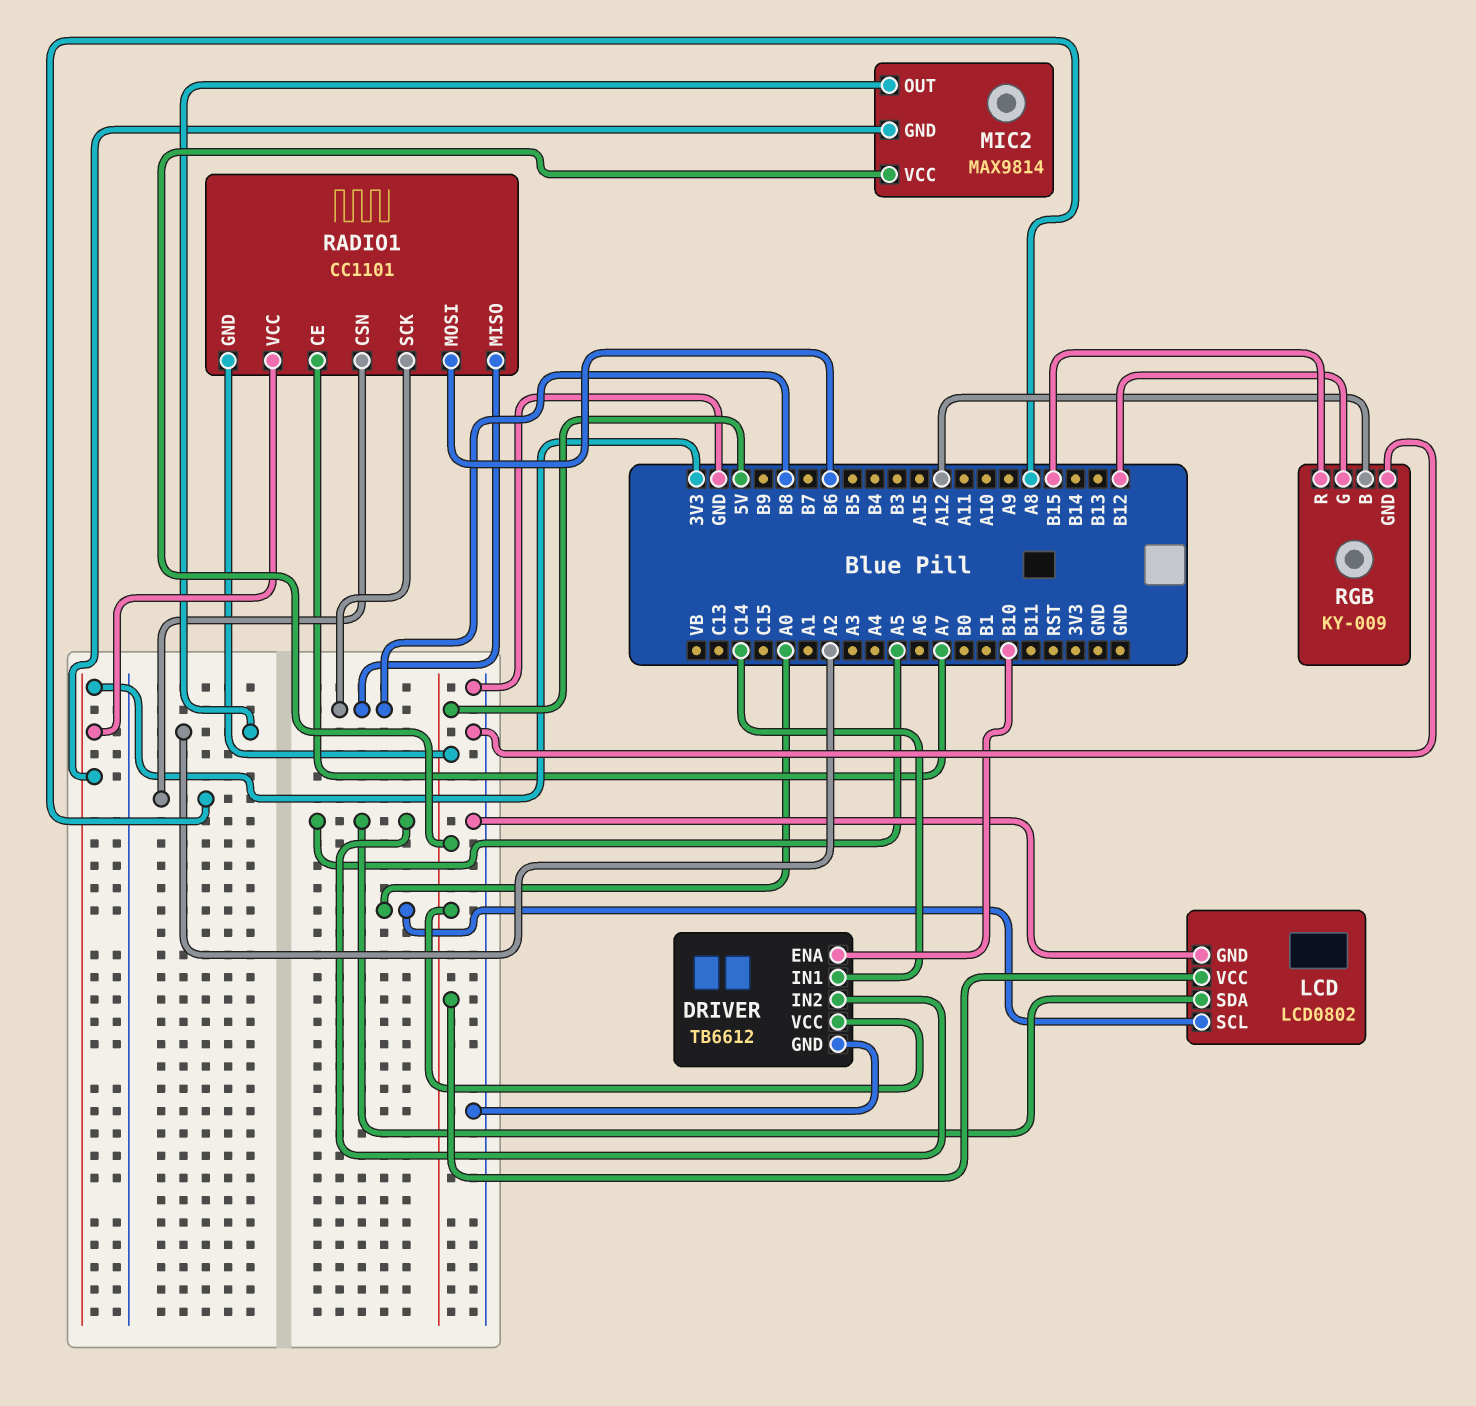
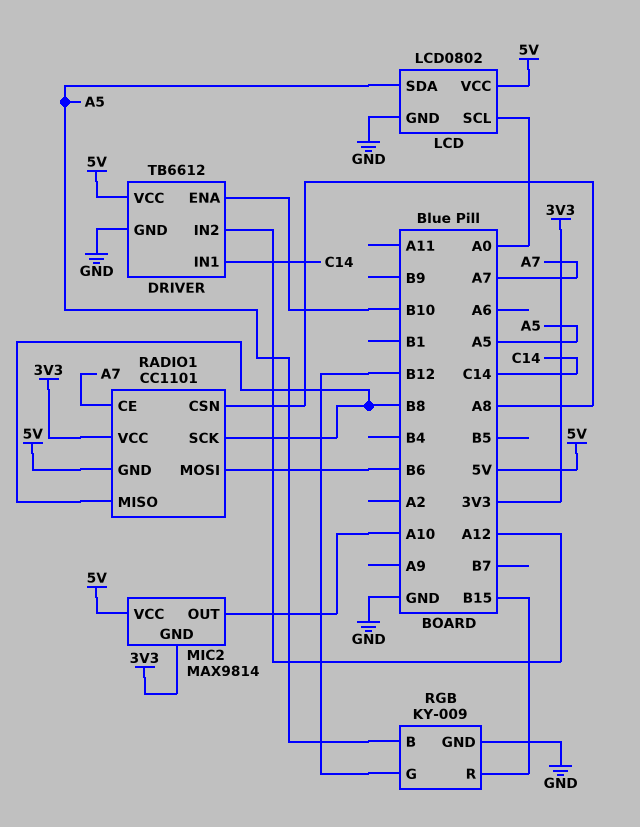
DRIVER pin IN2: A5 -> A12
MIC2 pin OUT: A2 -> A10
RGB pin B: A12 -> A5

